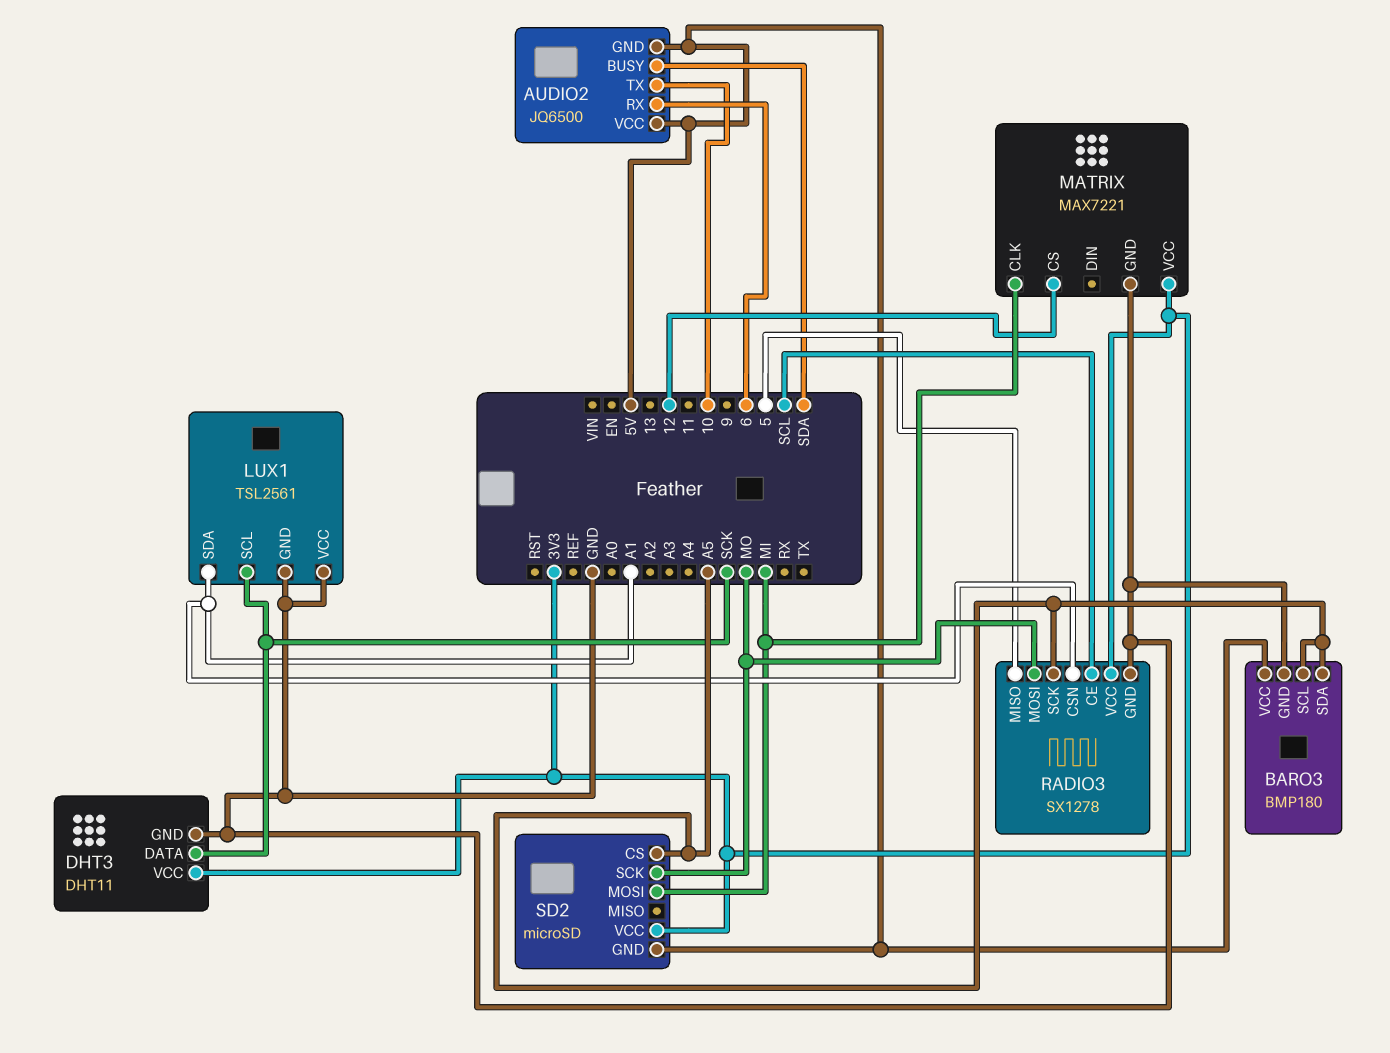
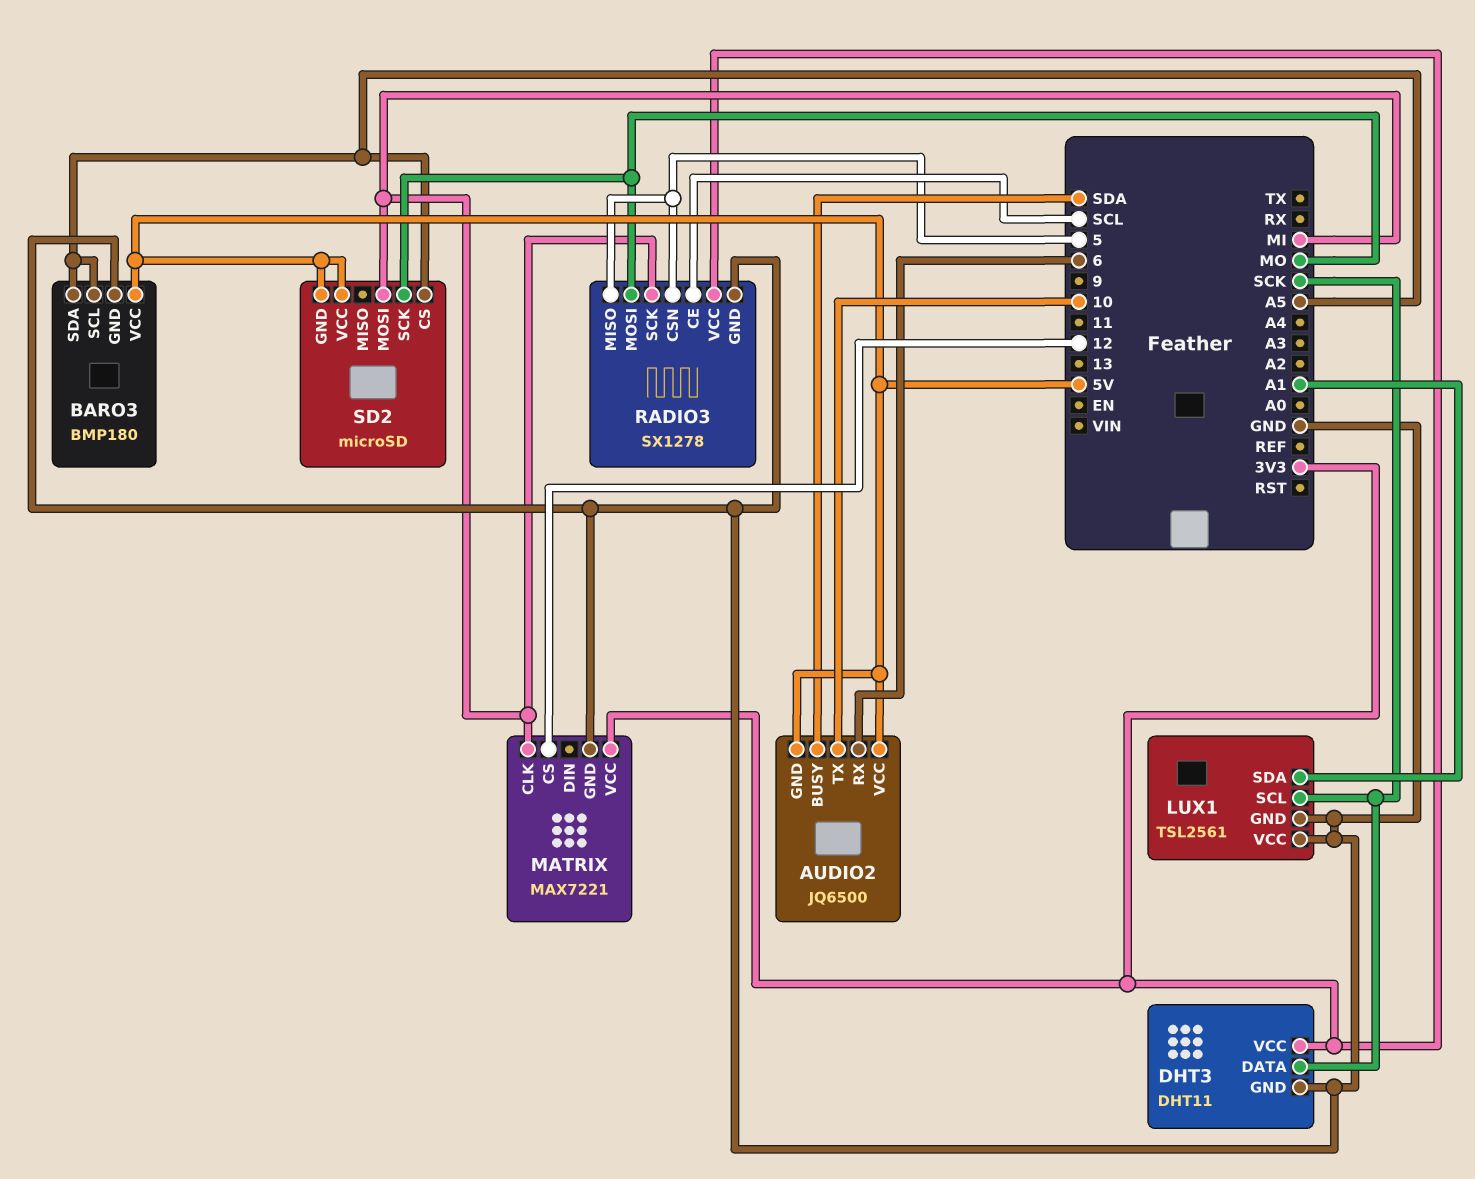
RADIO3 pin CSN: A1 -> 5
RADIO3 pin SCK: A5 -> MI
SD2 pin VCC: 3V3 -> 5V

